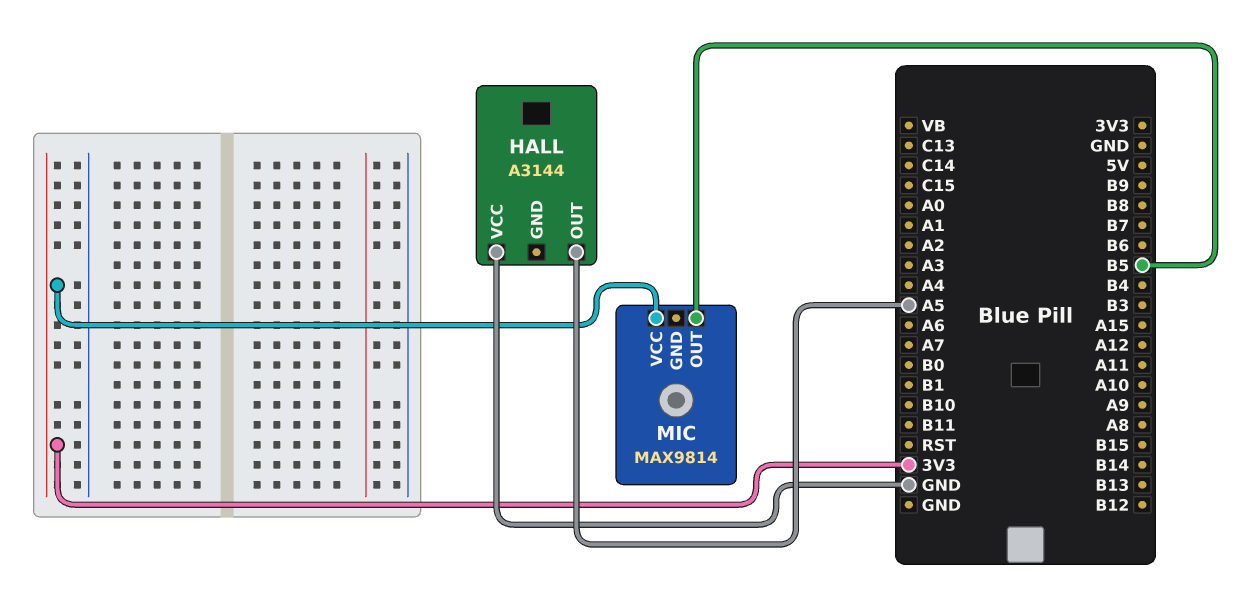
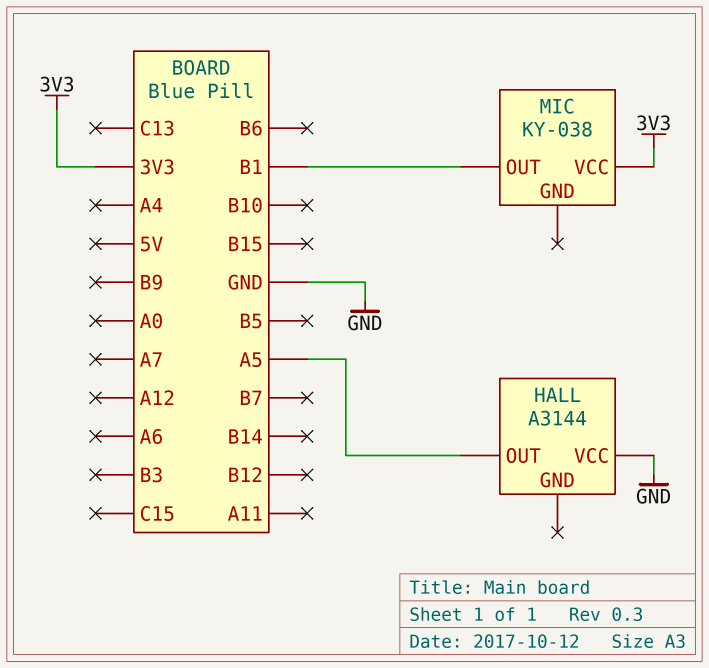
MIC: MAX9814 -> KY-038
MIC pin OUT: B5 -> B1

